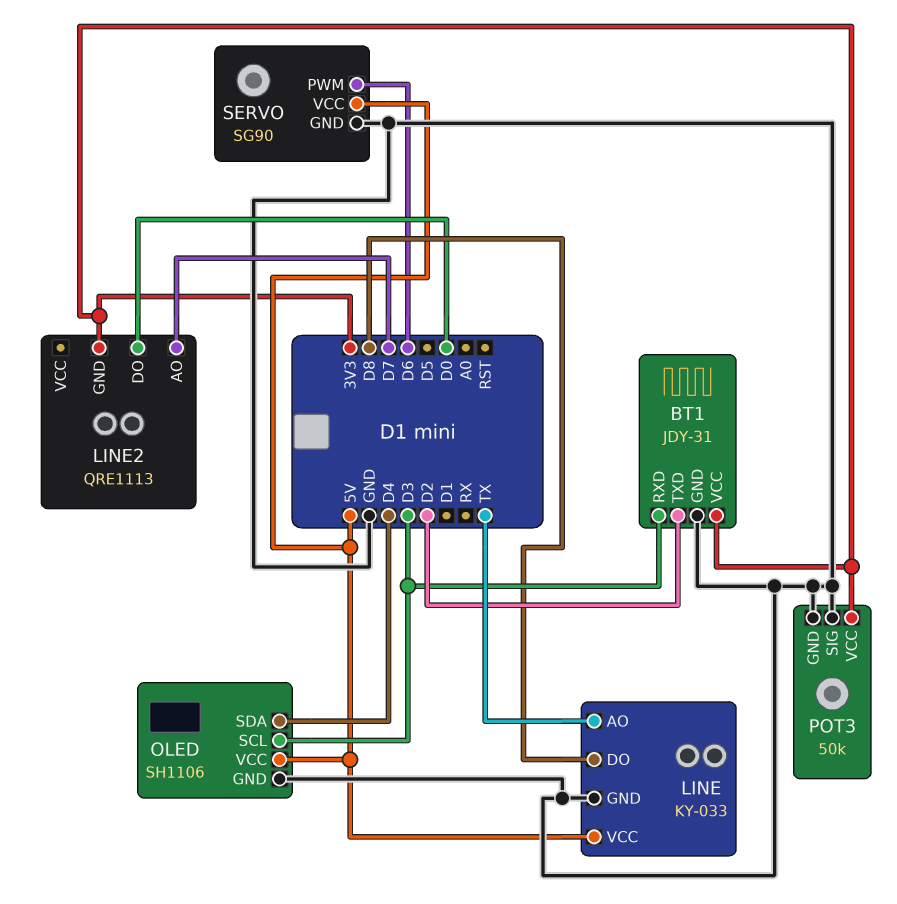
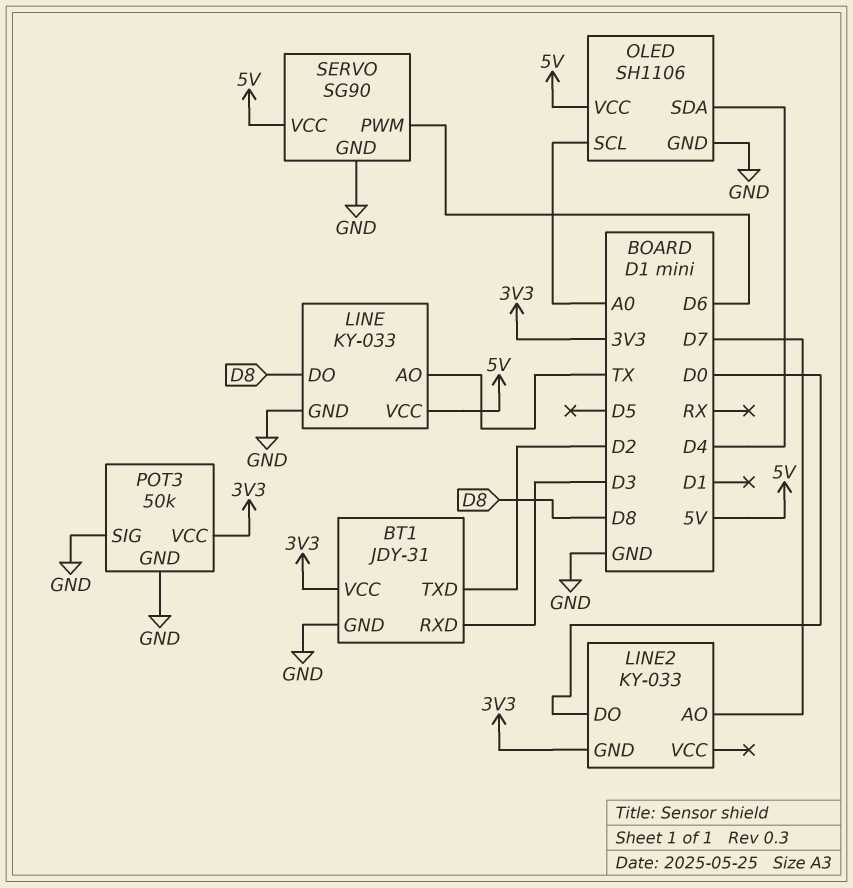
LINE2: QRE1113 -> KY-033
OLED pin SCL: D3 -> A0

